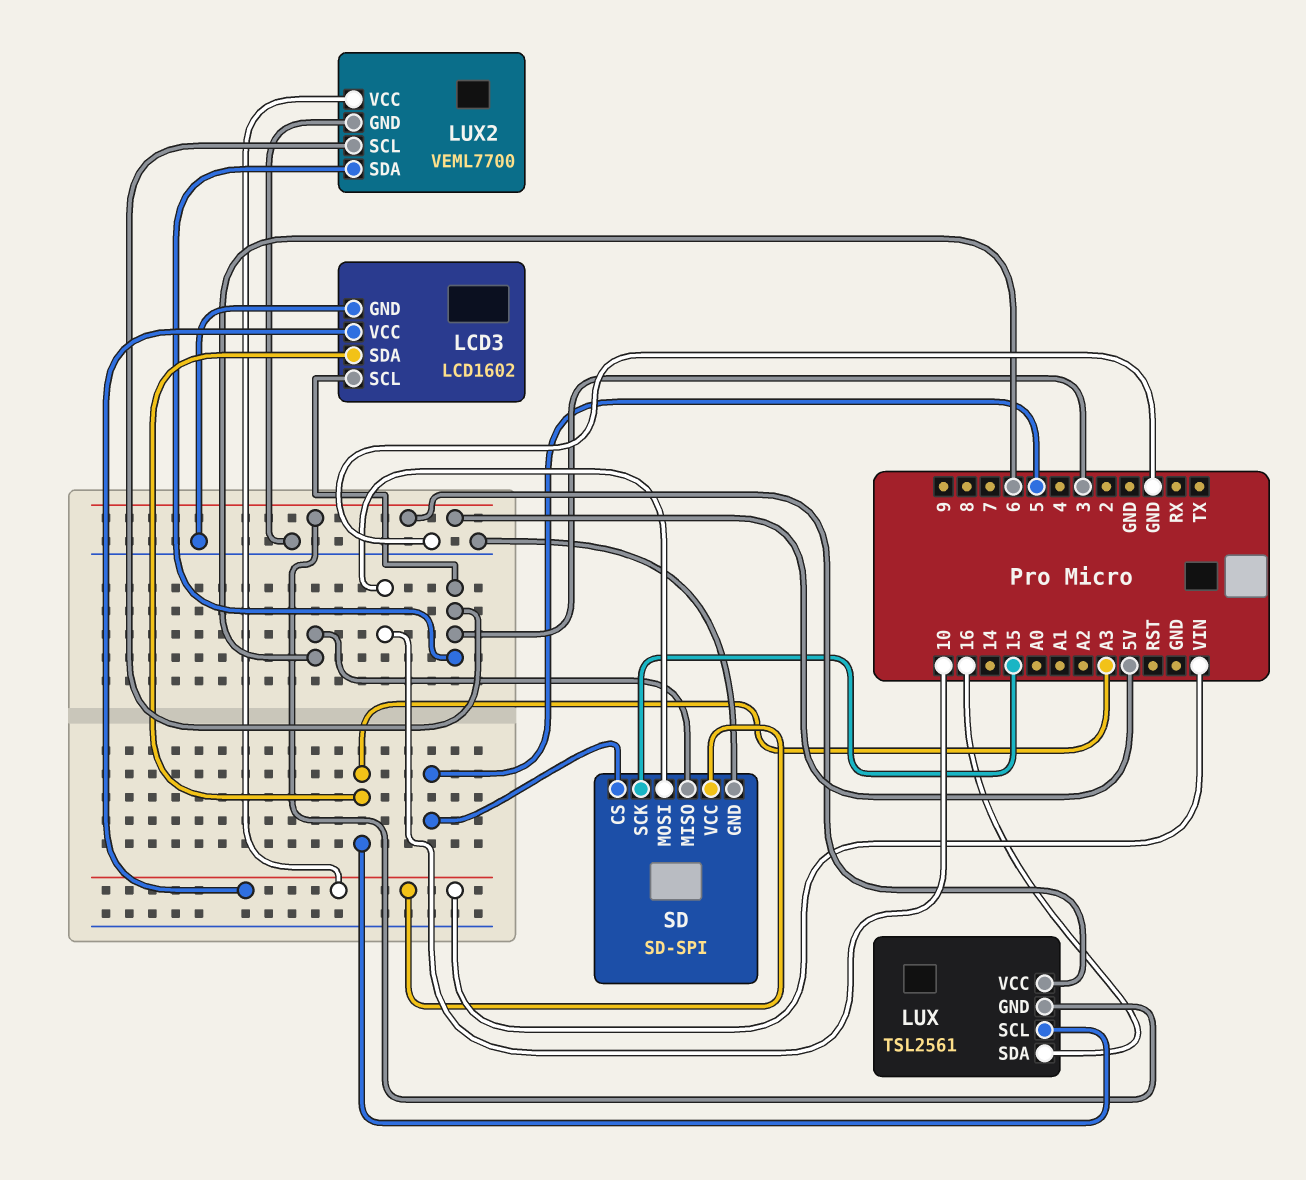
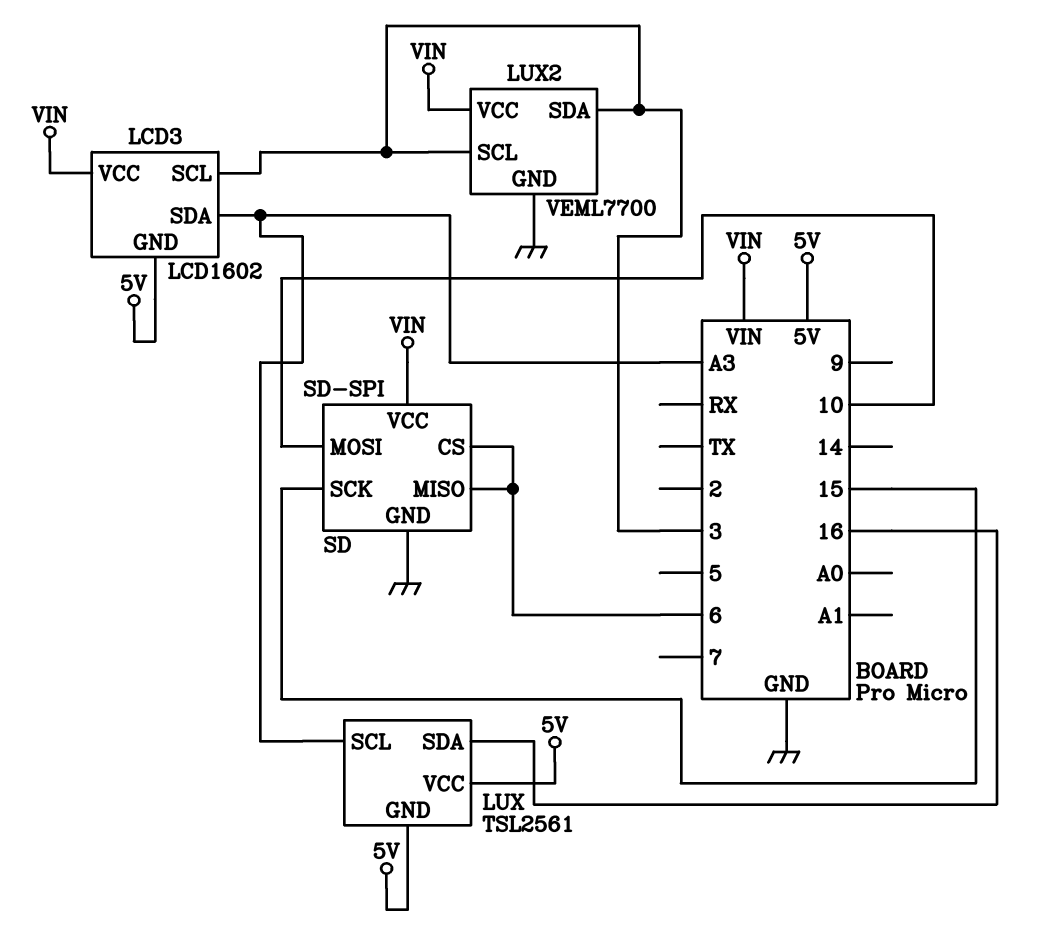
LCD3 pin GND: GND -> 5V
SD pin CS: 5 -> 6

